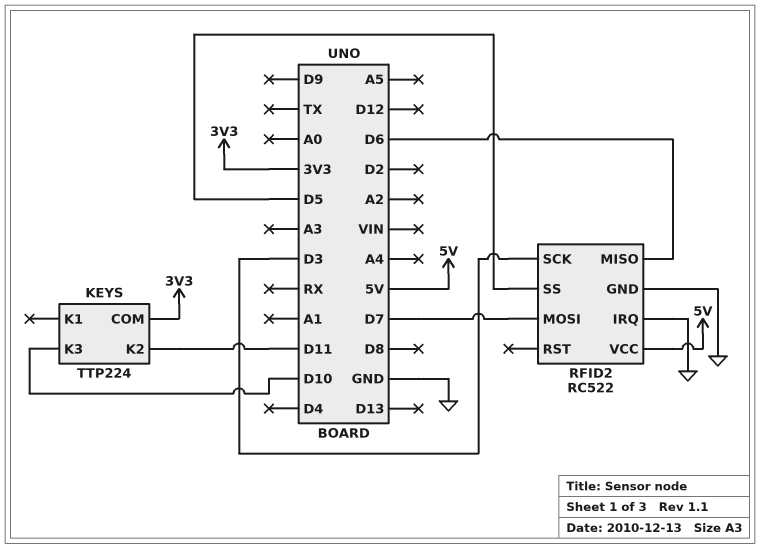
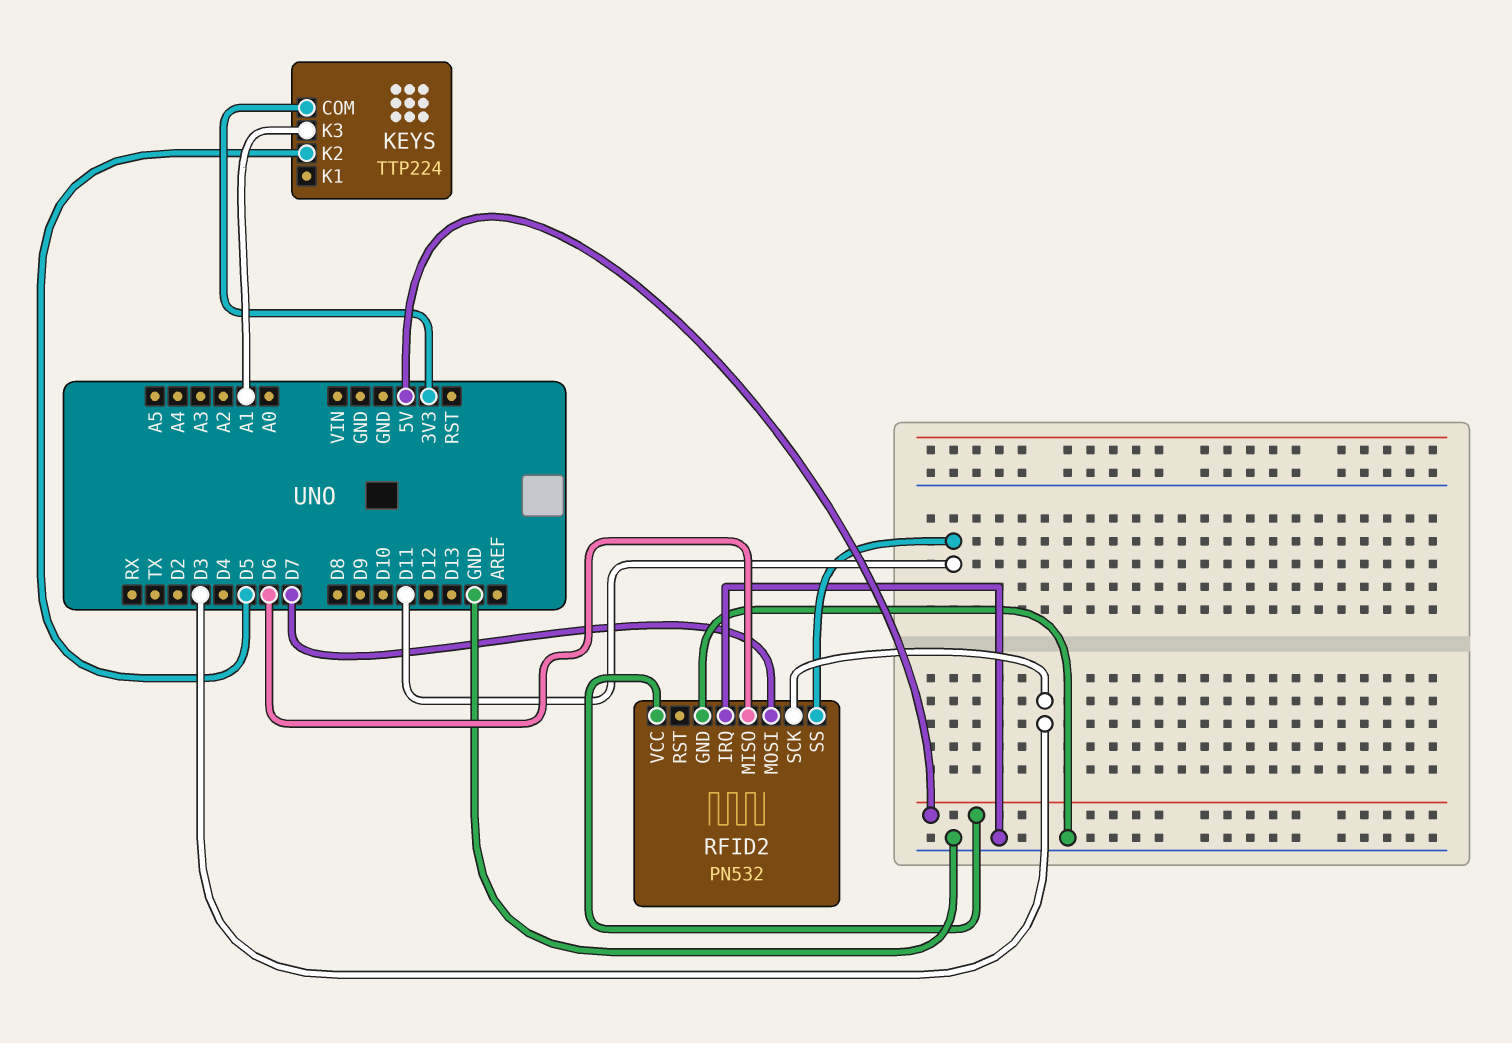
KEYS pin K2: D11 -> D5
KEYS pin K3: D10 -> A1
RFID2: RC522 -> PN532
RFID2 pin SS: D5 -> D11

